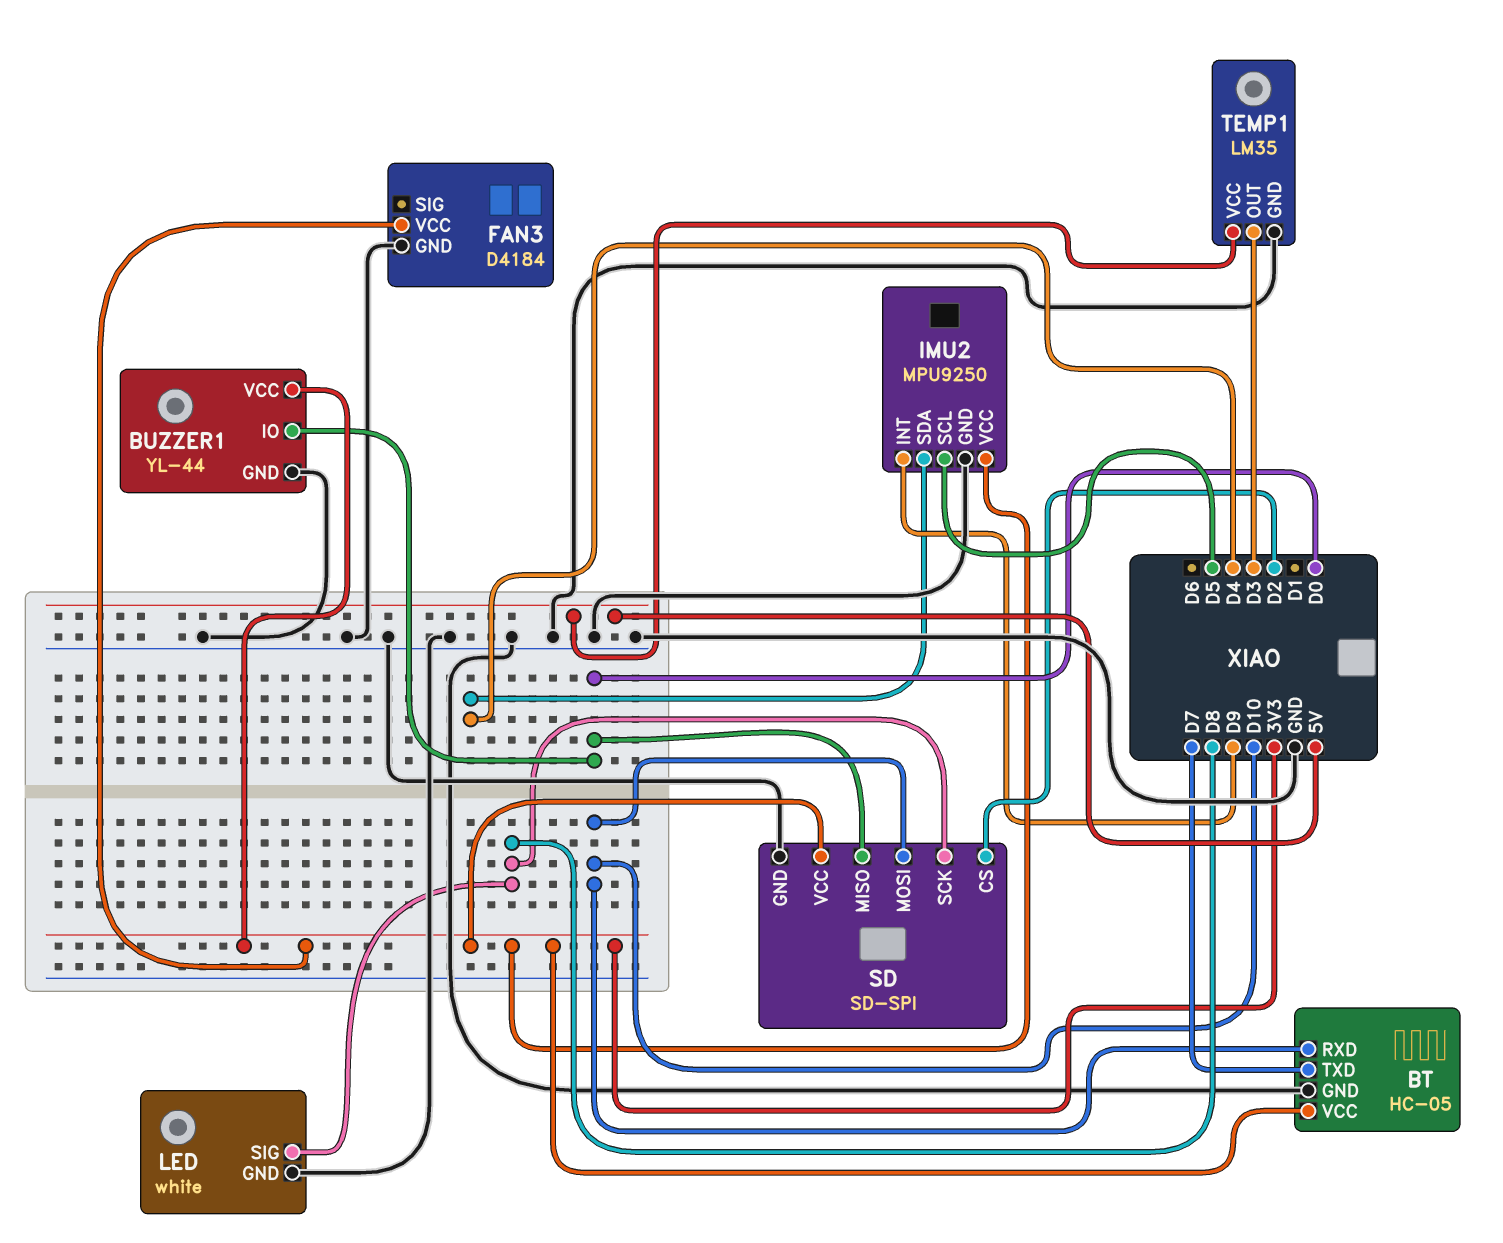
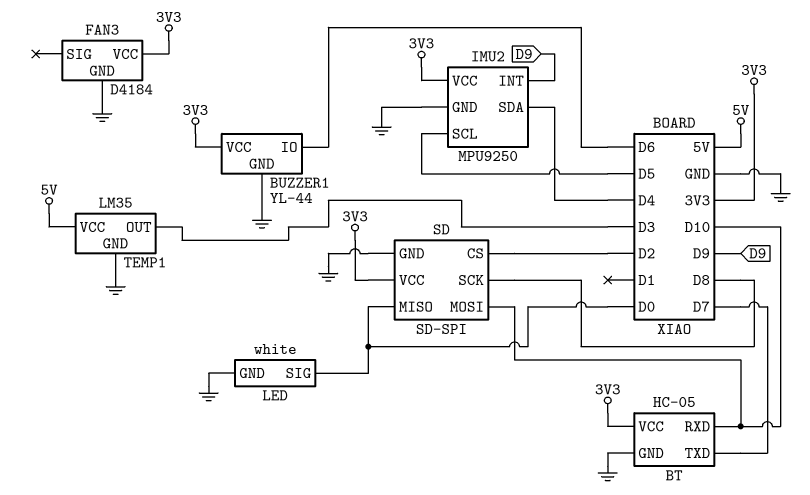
BUZZER1 pin IO: D0 -> D6
LED pin SIG: D8 -> D0

